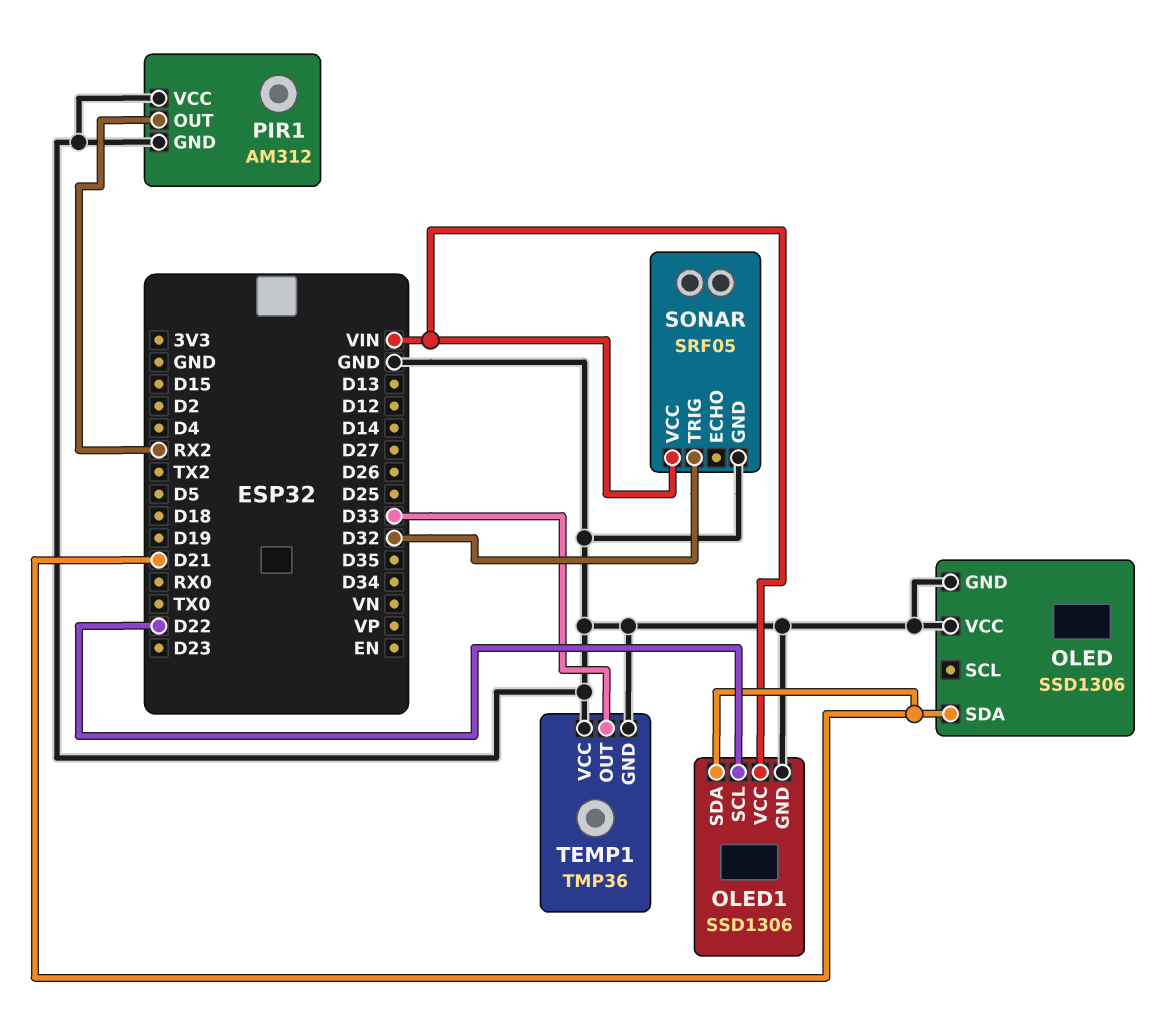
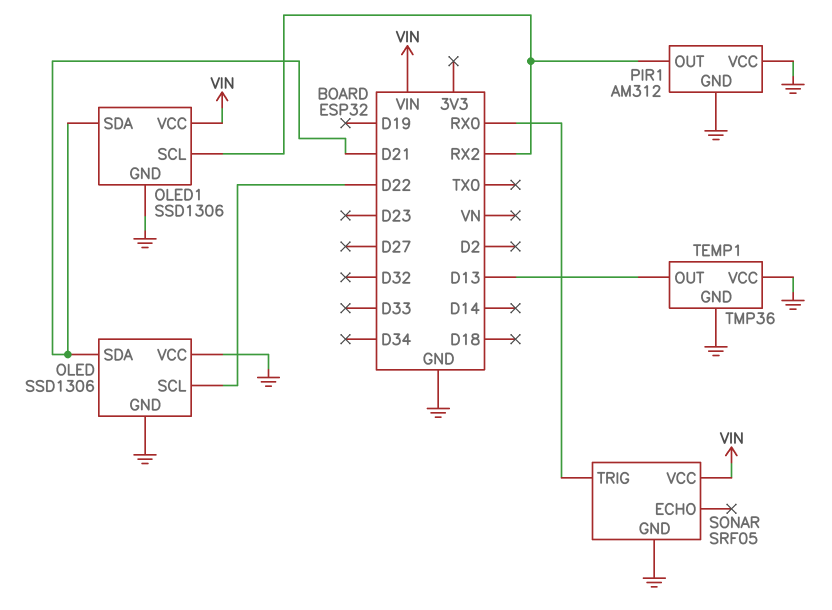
OLED pin SCL: none -> D22
OLED1 pin SCL: D22 -> RX2
SONAR pin TRIG: D32 -> RX0
TEMP1 pin OUT: D33 -> D13

